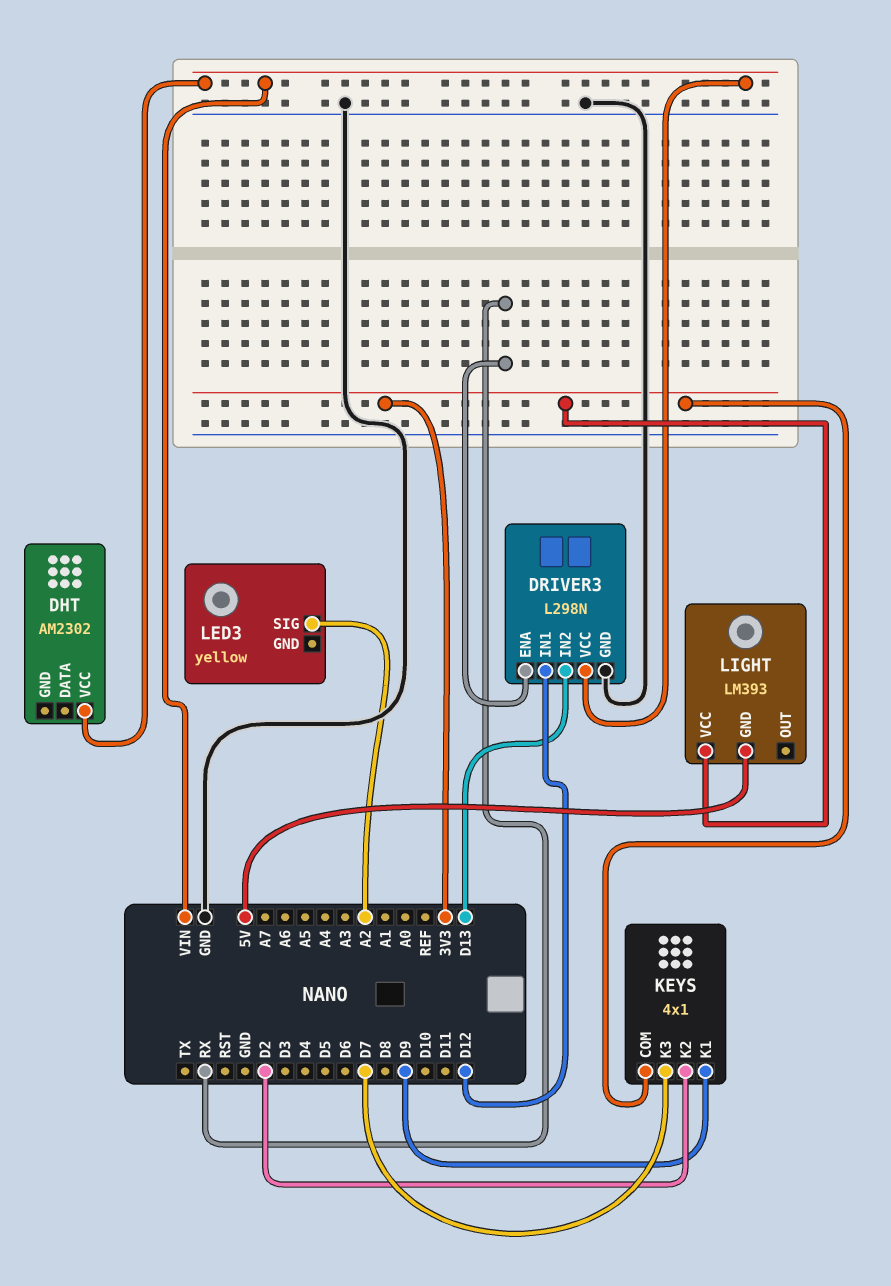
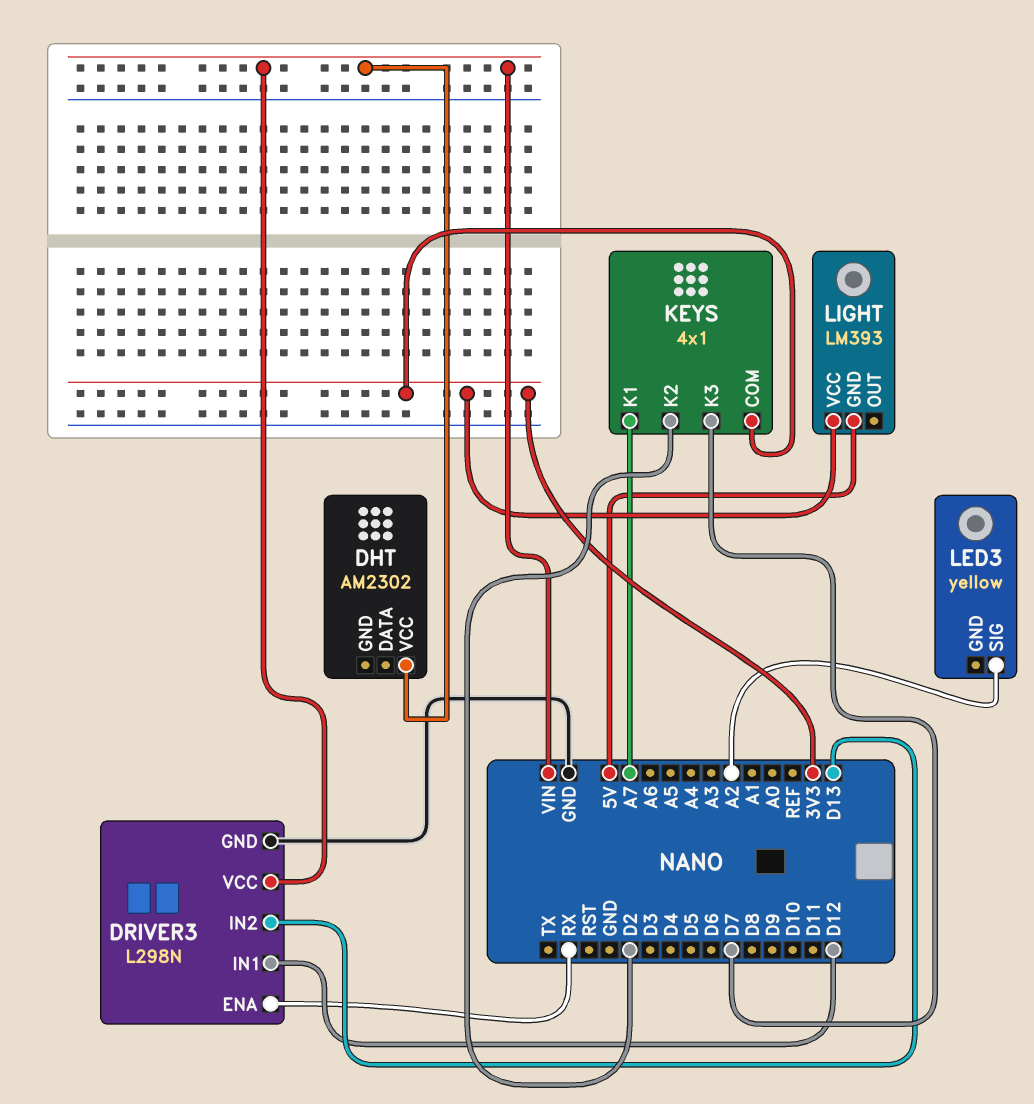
KEYS pin K1: D9 -> A7

